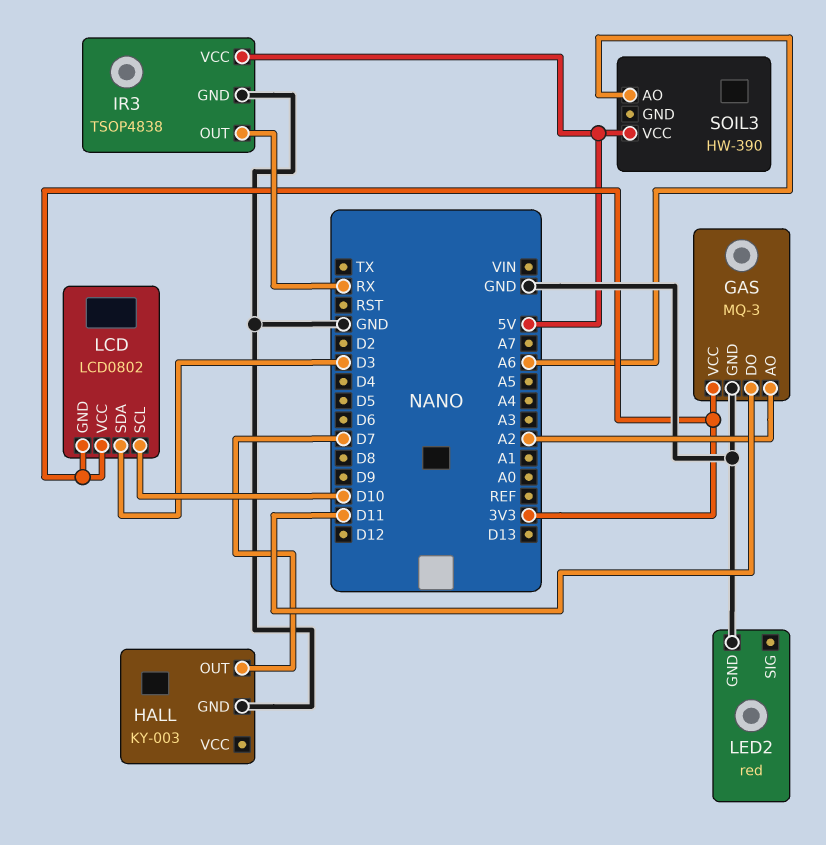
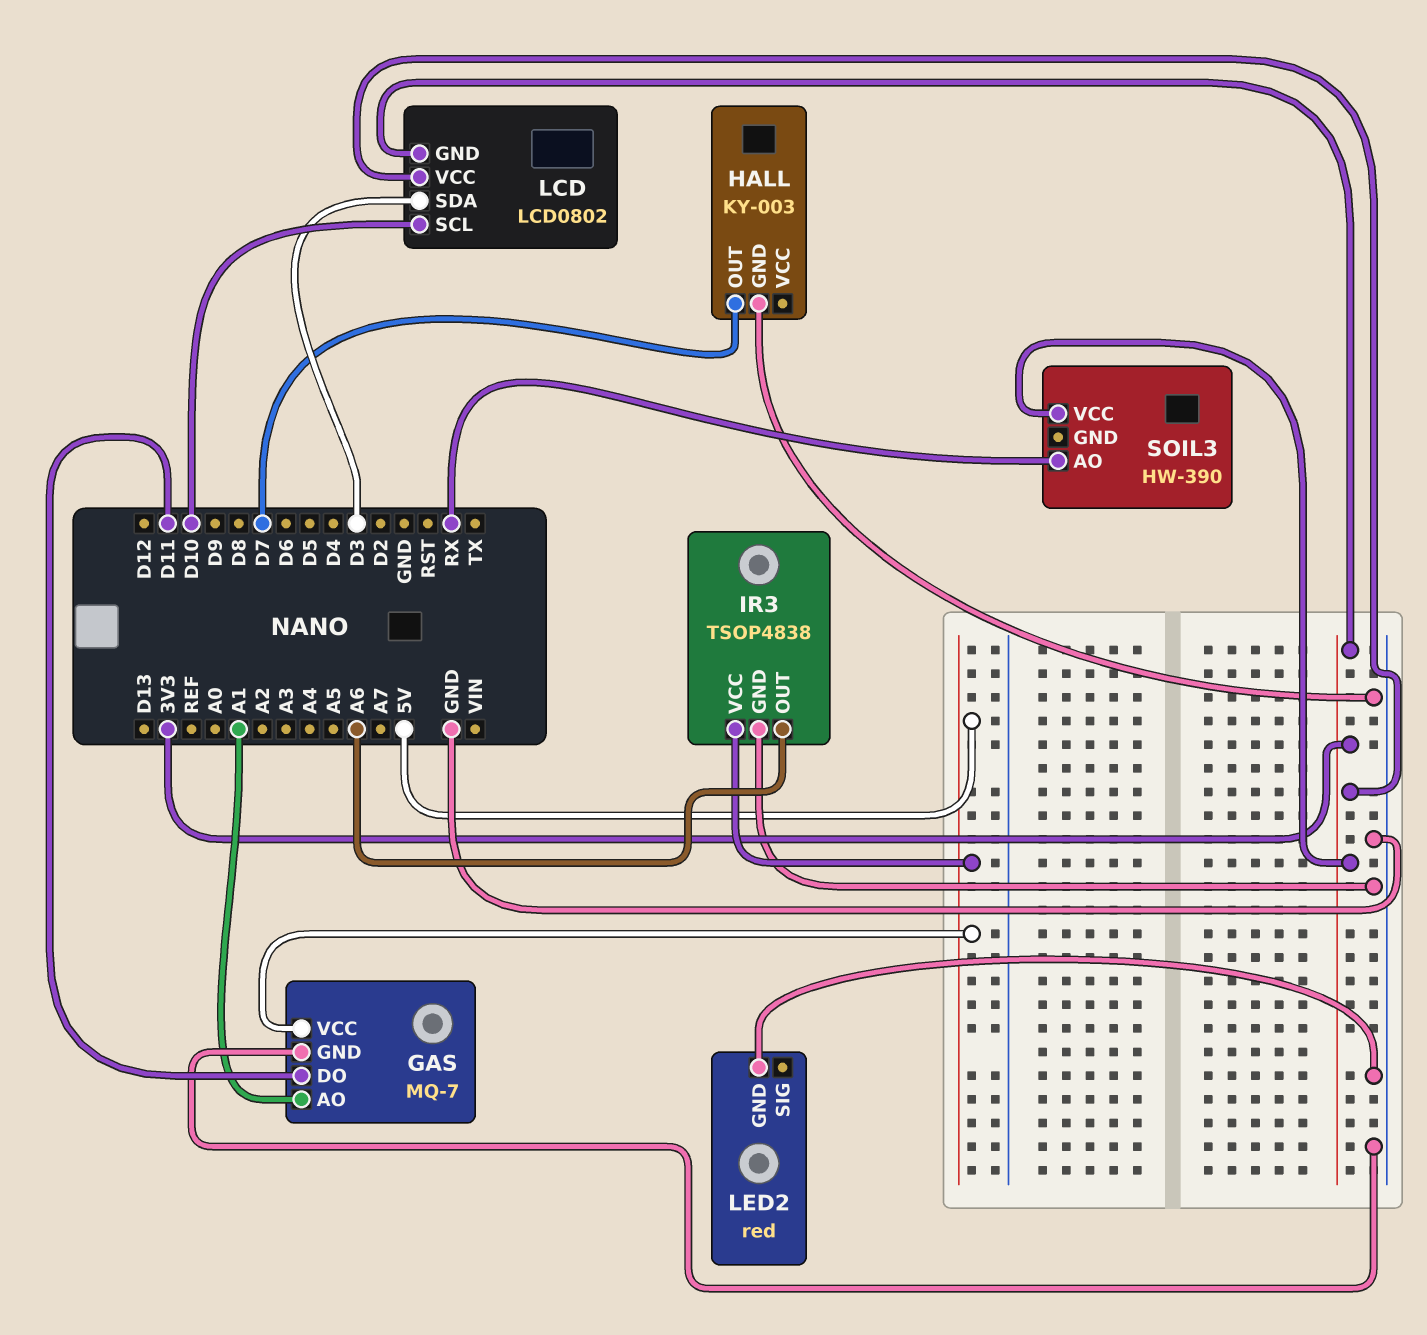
GAS: MQ-3 -> MQ-7
GAS pin AO: A2 -> A1
GAS pin VCC: 3V3 -> 5V
IR3 pin OUT: RX -> A6
SOIL3 pin AO: A6 -> RX
SOIL3 pin VCC: 5V -> 3V3

